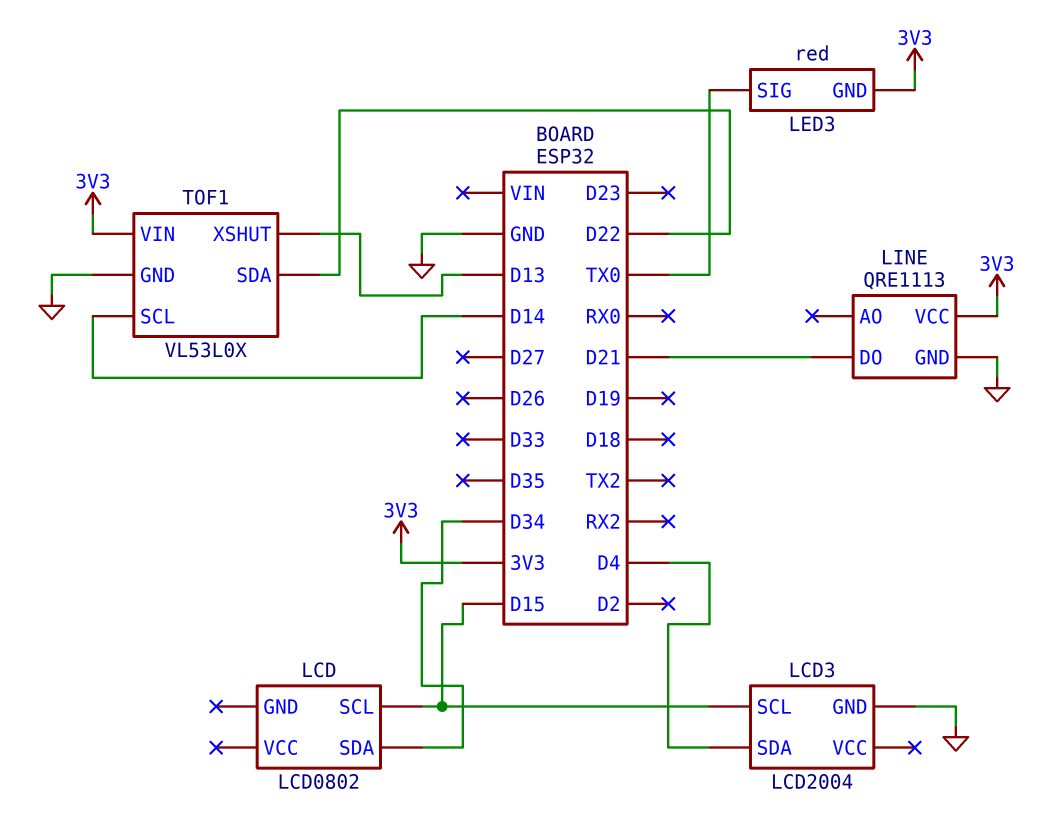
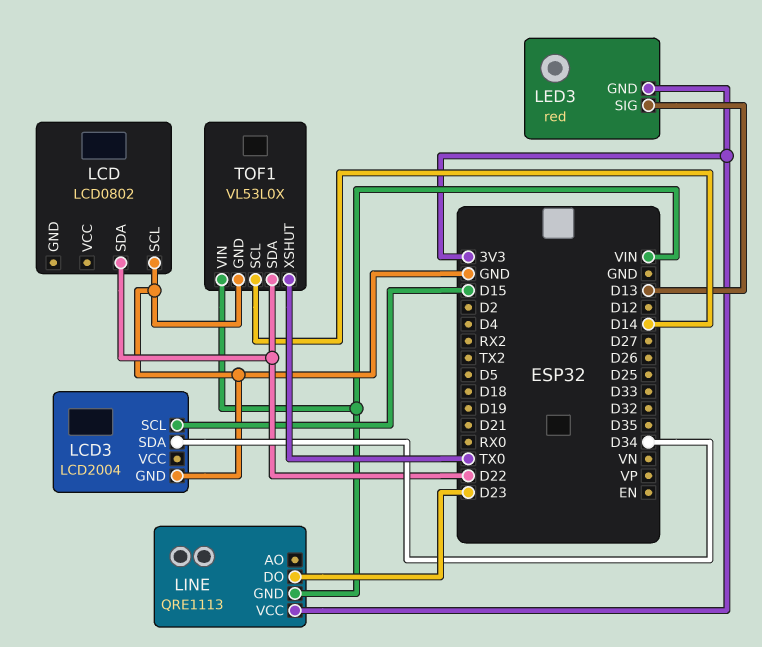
LCD pin SCL: D15 -> GND
LCD pin SDA: D34 -> D22
LCD3 pin SDA: D4 -> D34
LED3 pin SIG: TX0 -> D13
LINE pin DO: D21 -> D23
LINE pin GND: GND -> VIN
TOF1 pin VIN: 3V3 -> VIN
TOF1 pin XSHUT: D13 -> TX0

